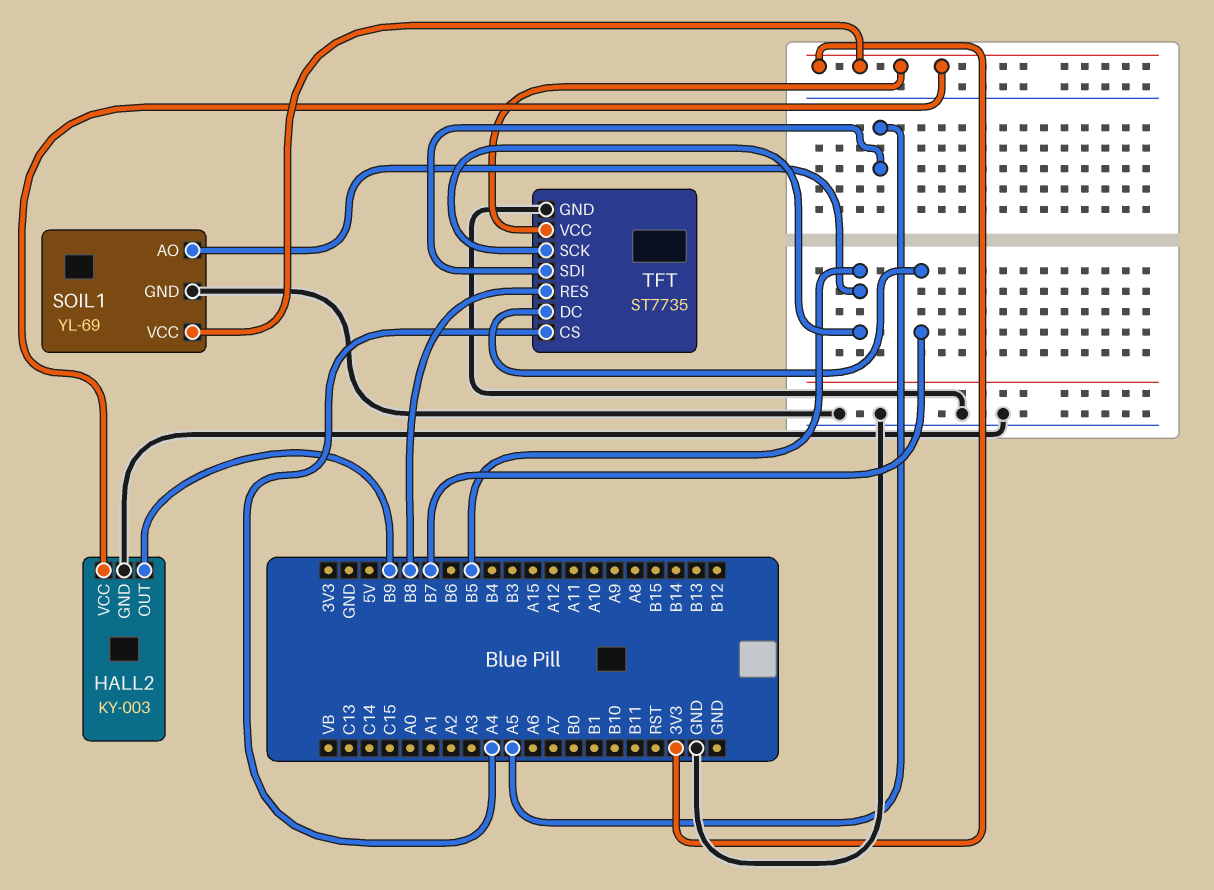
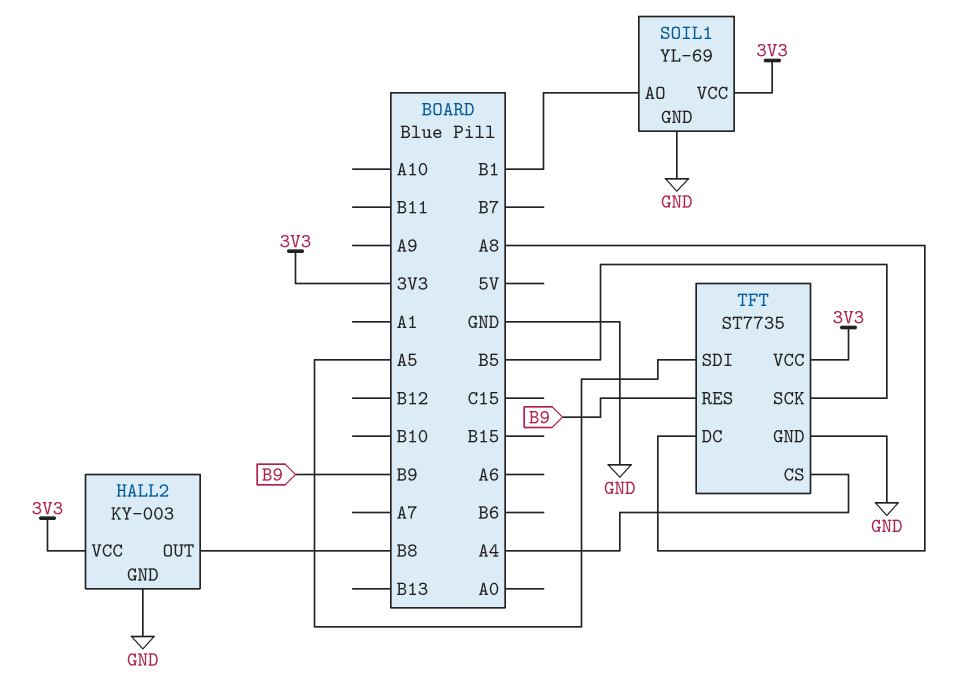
HALL2 pin OUT: B9 -> B8
SOIL1 pin AO: B5 -> B1
TFT pin DC: B7 -> A8
TFT pin RES: B8 -> B9

